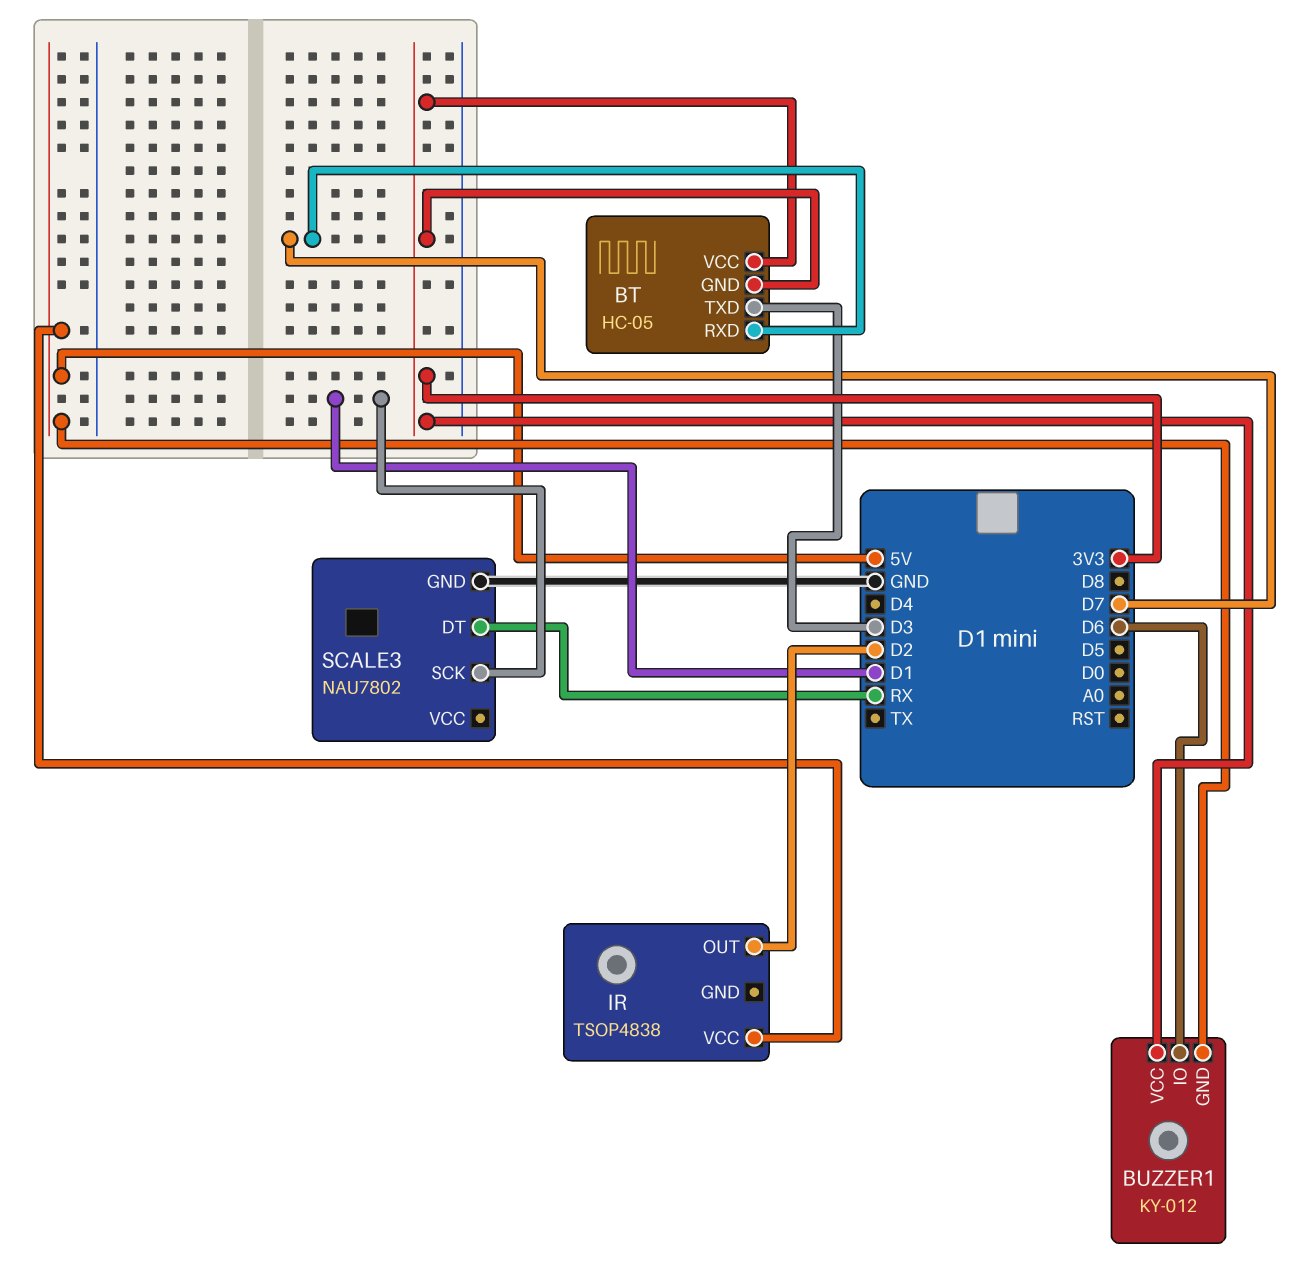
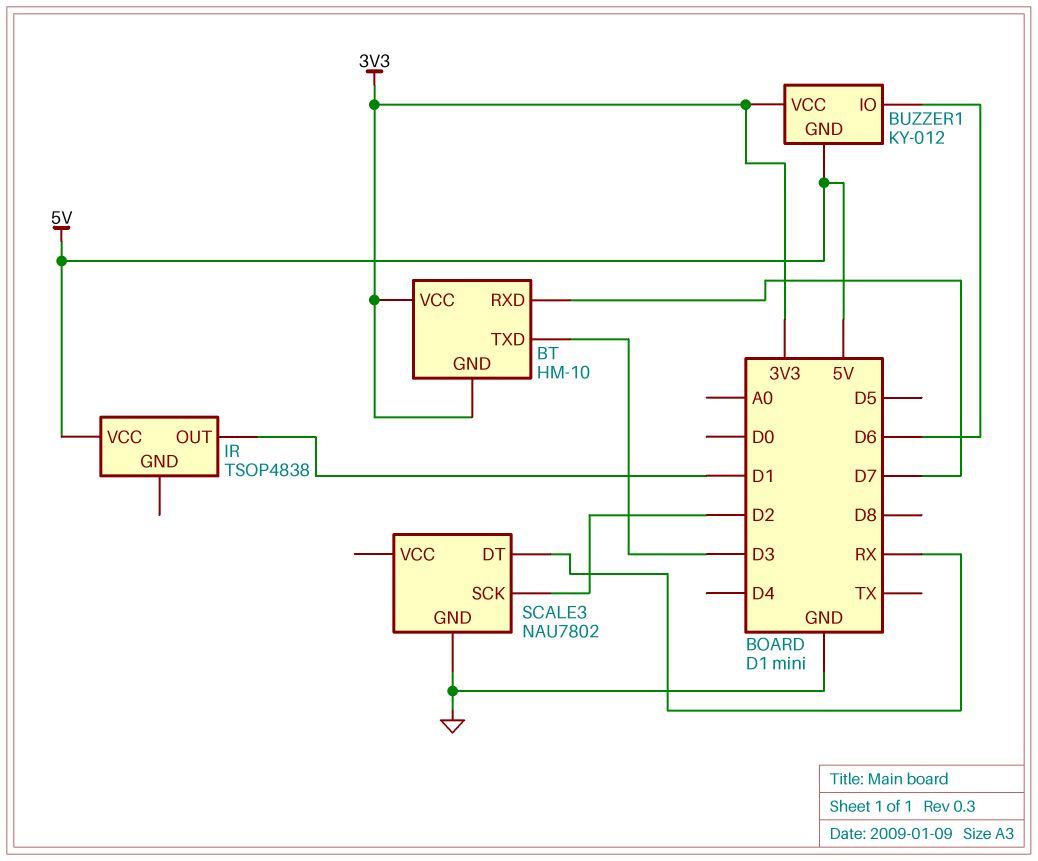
BT: HC-05 -> HM-10
IR pin OUT: D2 -> D1
SCALE3 pin SCK: D1 -> D2

